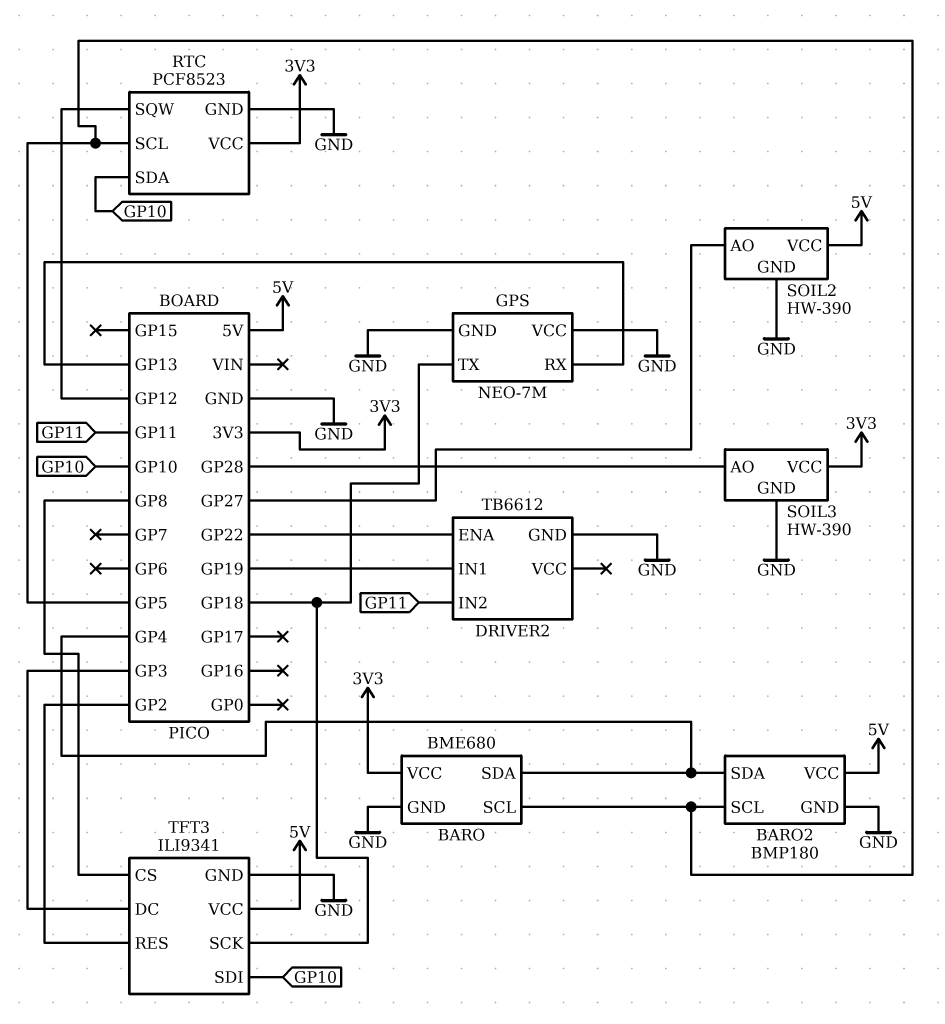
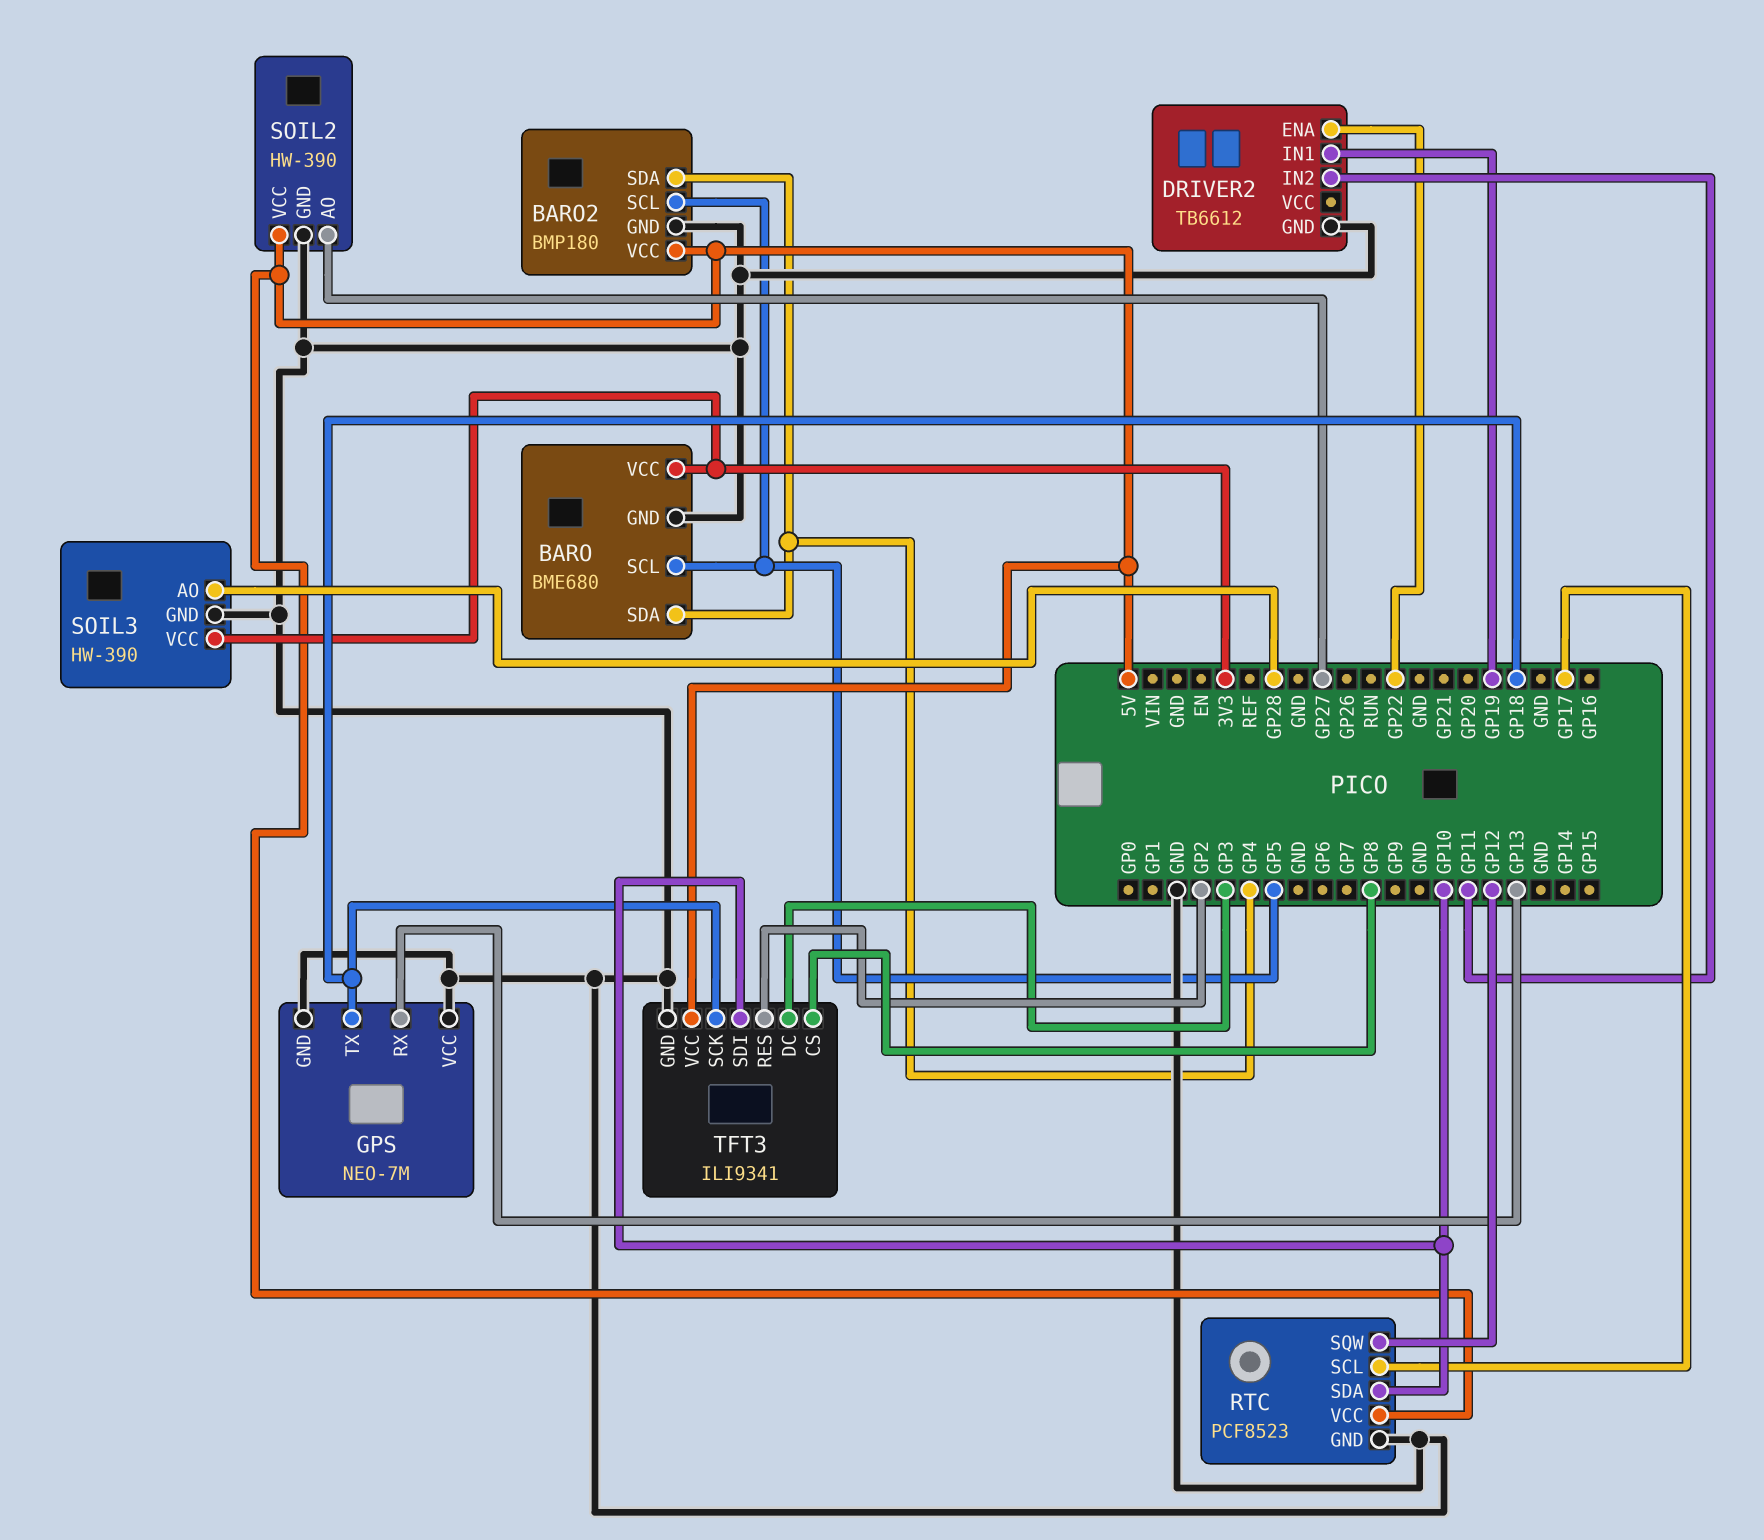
RTC pin SCL: GP5 -> GP17
RTC pin VCC: 3V3 -> 5V

